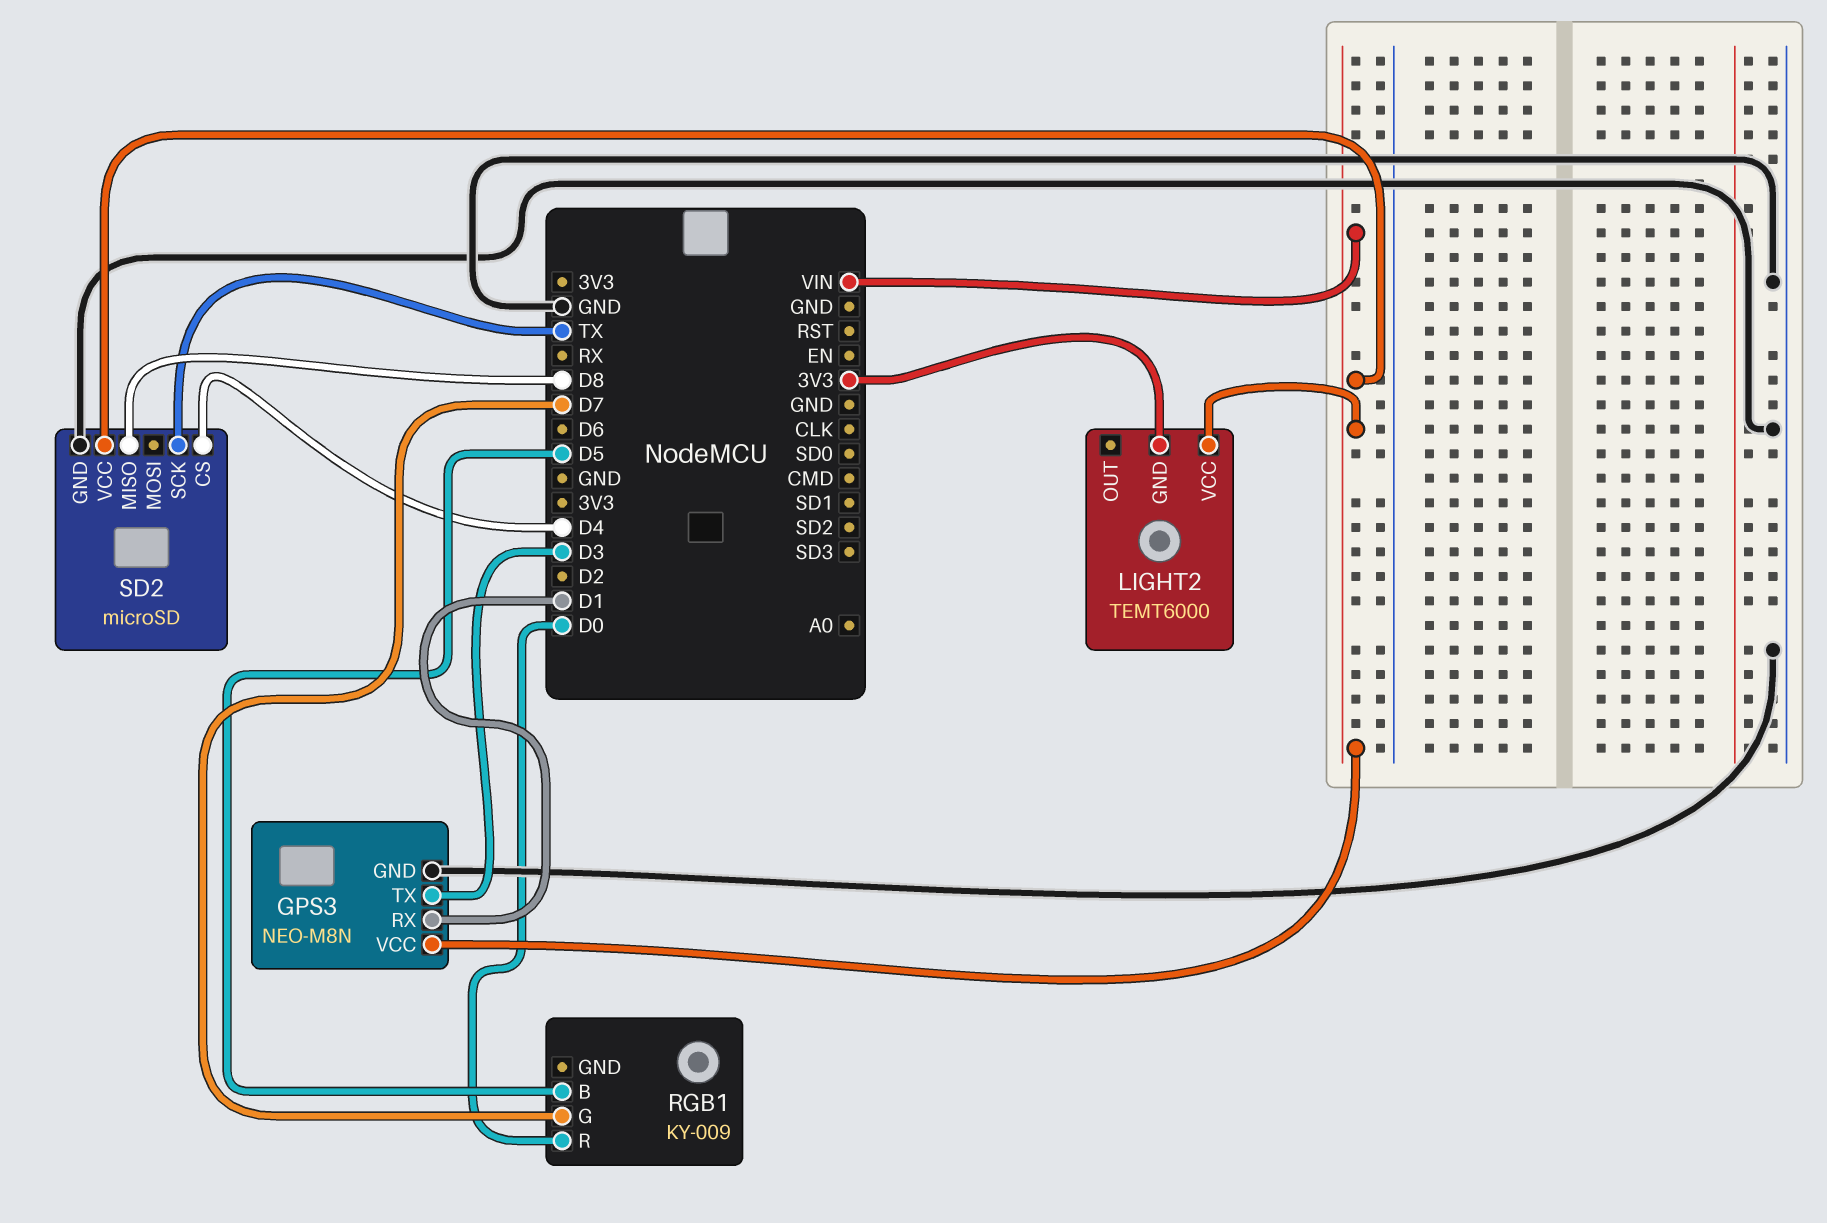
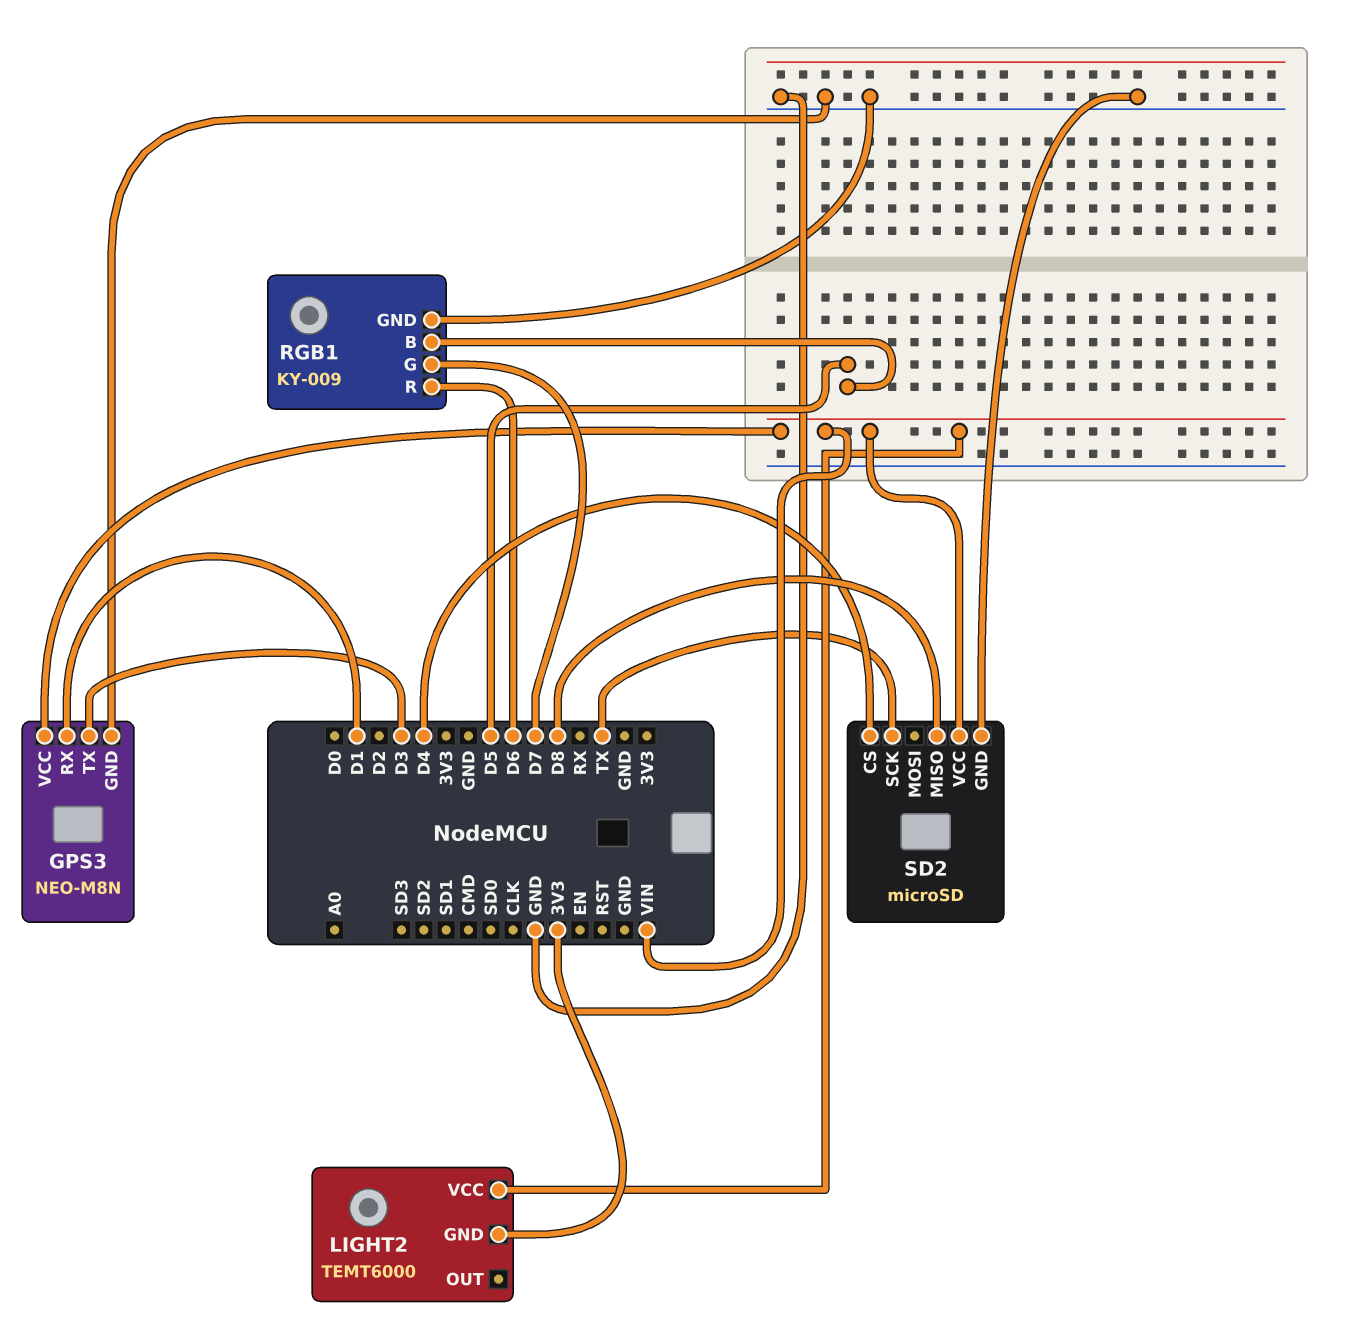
RGB1 pin GND: none -> GND
RGB1 pin R: D0 -> D6

